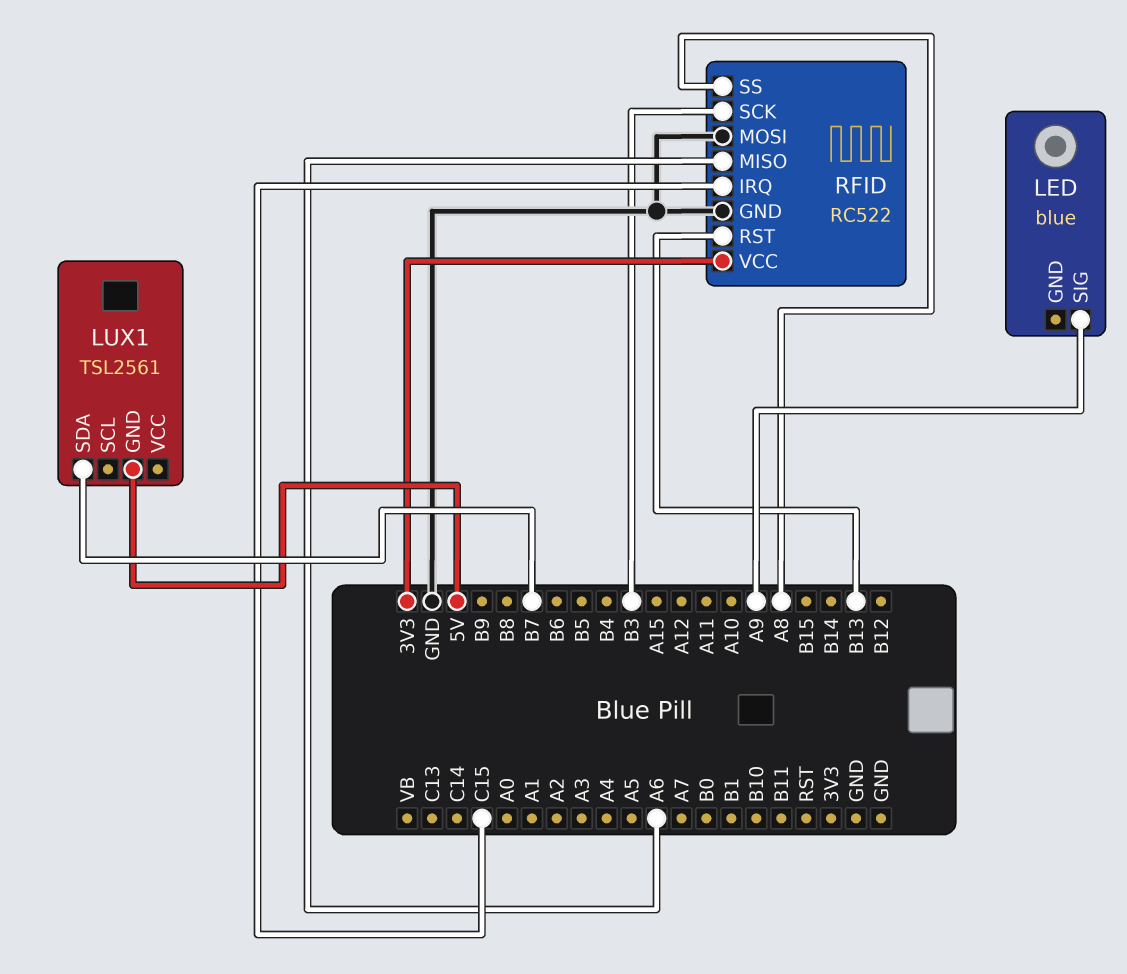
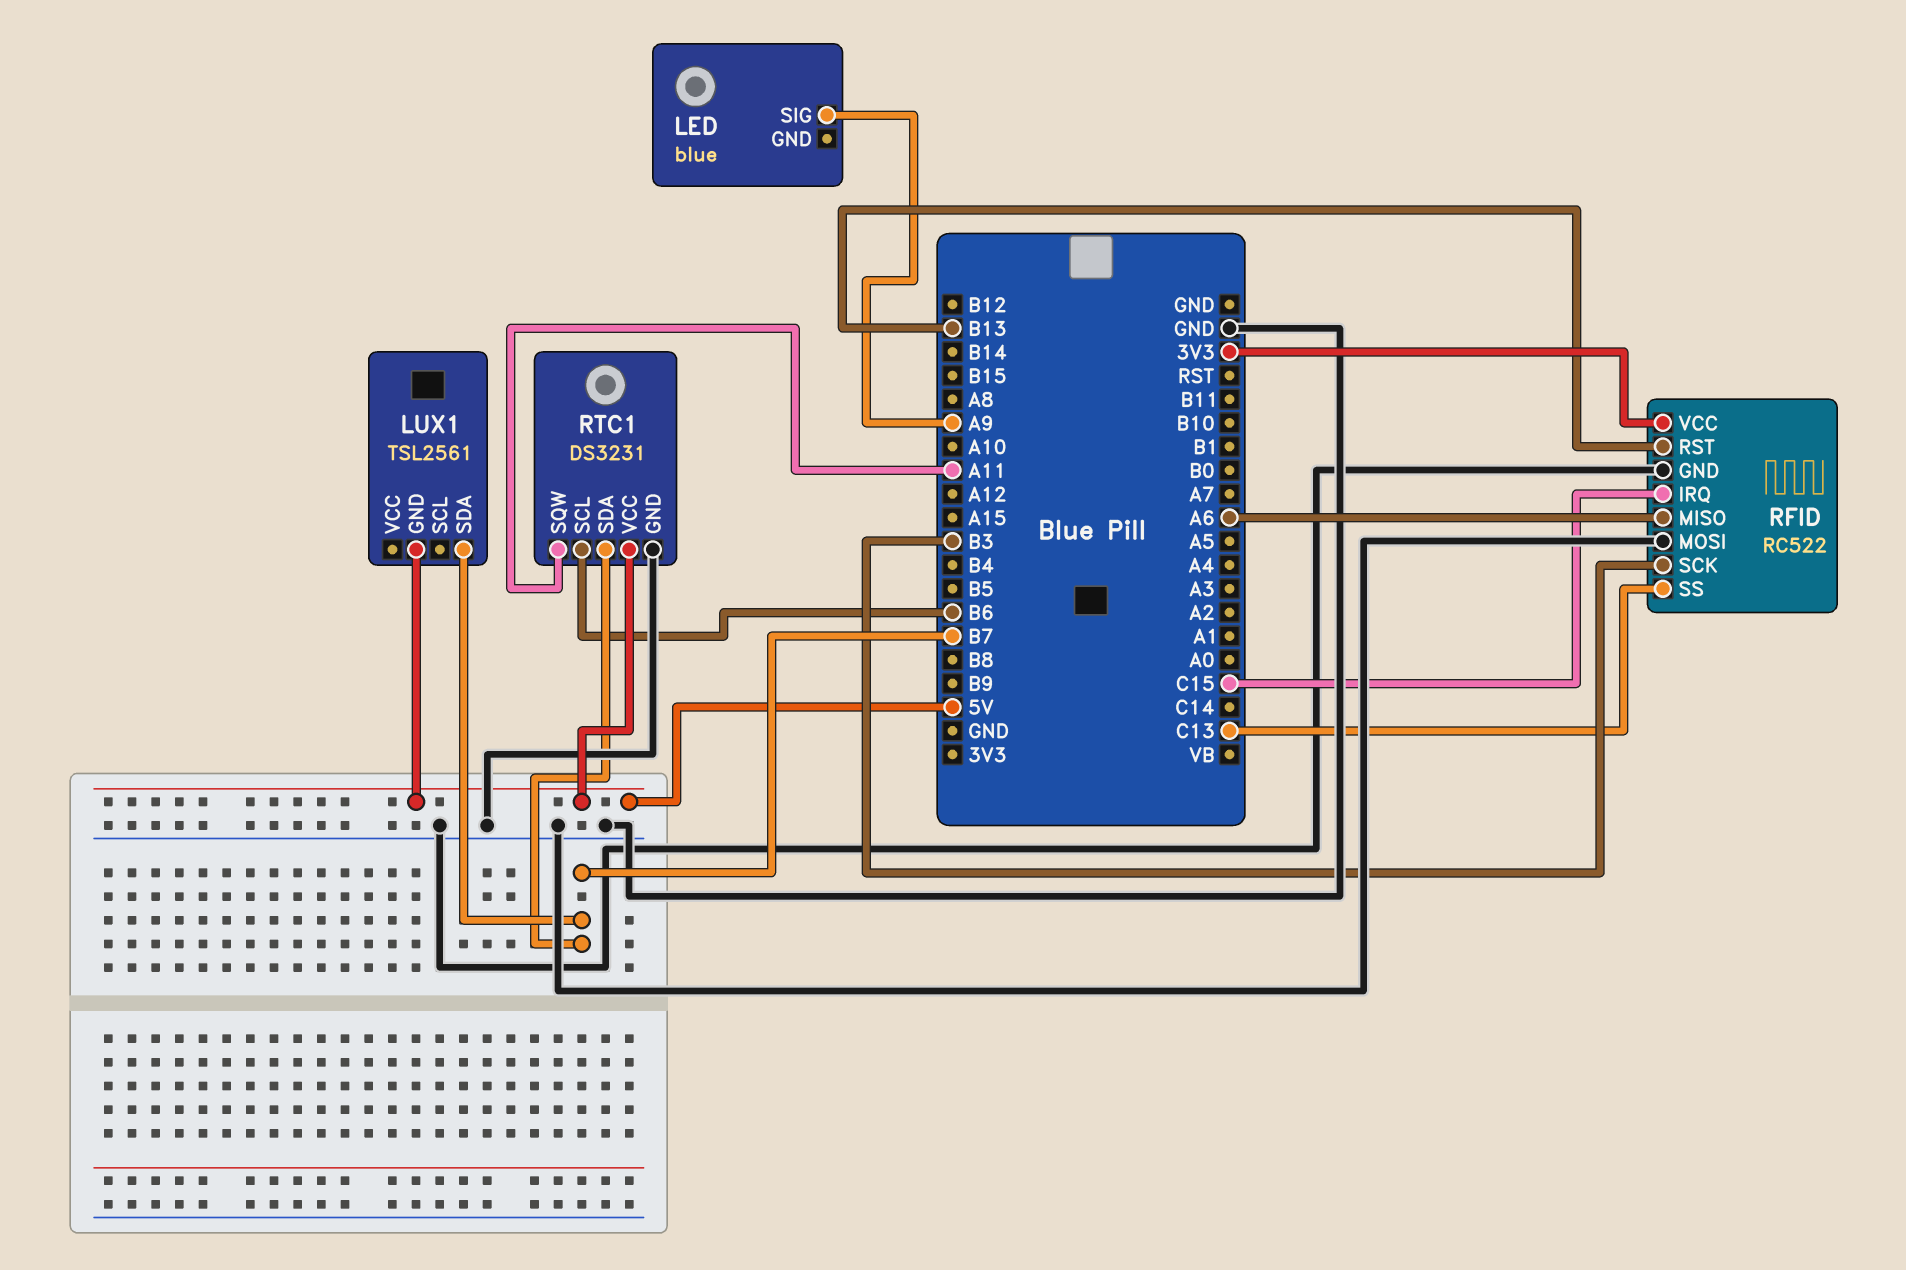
RFID pin SS: A8 -> C13
RTC1: none -> DS3231
RTC1 pin GND: none -> GND
RTC1 pin SCL: none -> B6
RTC1 pin SDA: none -> B7
RTC1 pin SQW: none -> A11
RTC1 pin VCC: none -> 5V

